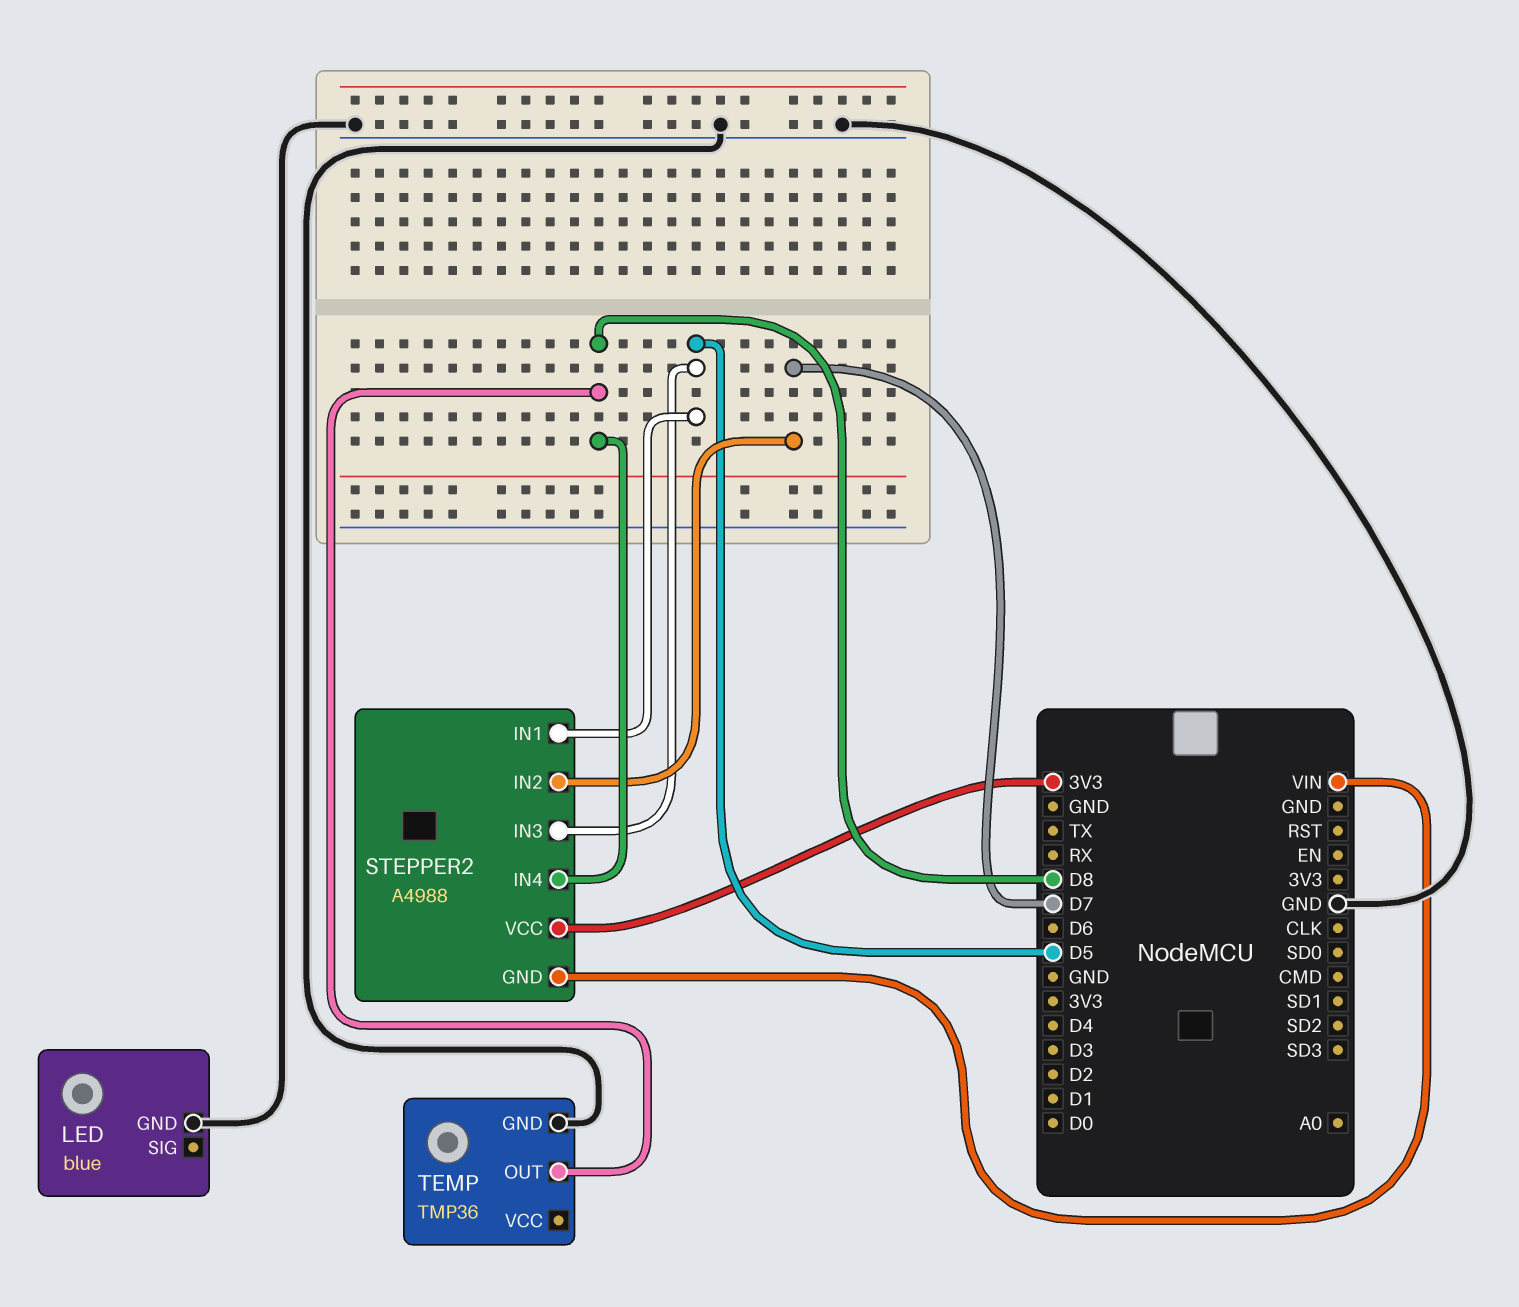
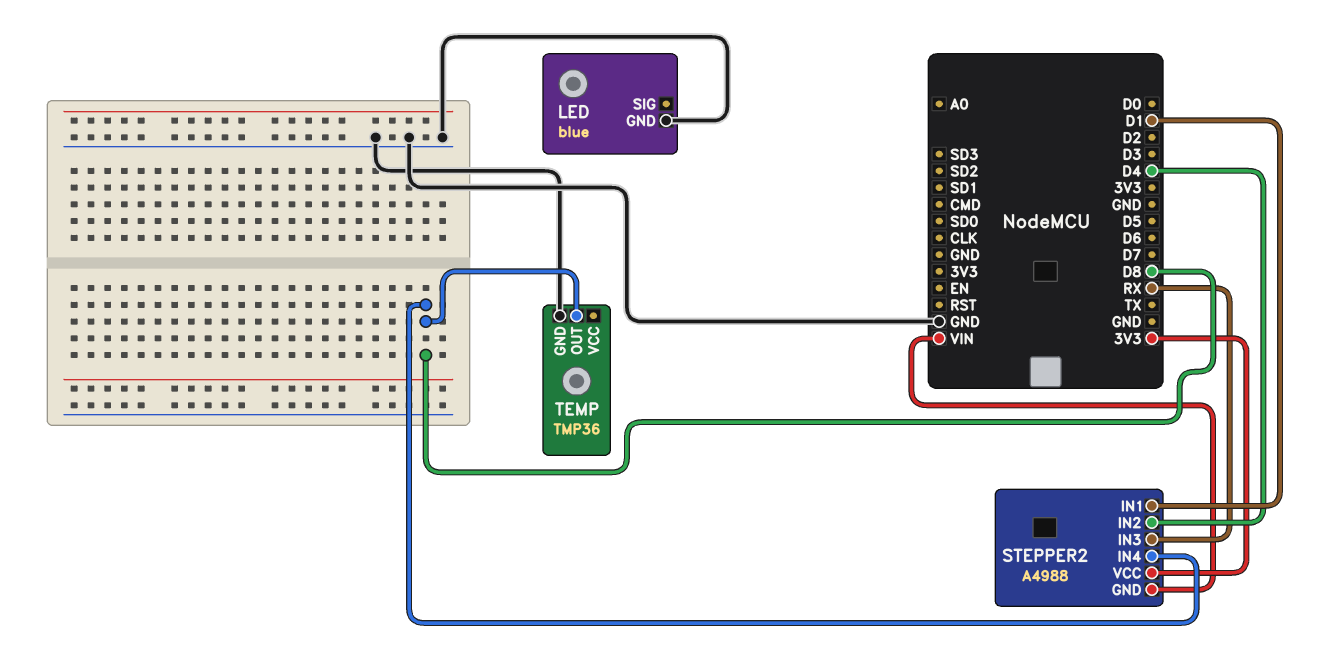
STEPPER2 pin IN1: D5 -> D1
STEPPER2 pin IN2: D7 -> D4
STEPPER2 pin IN3: D5 -> RX

